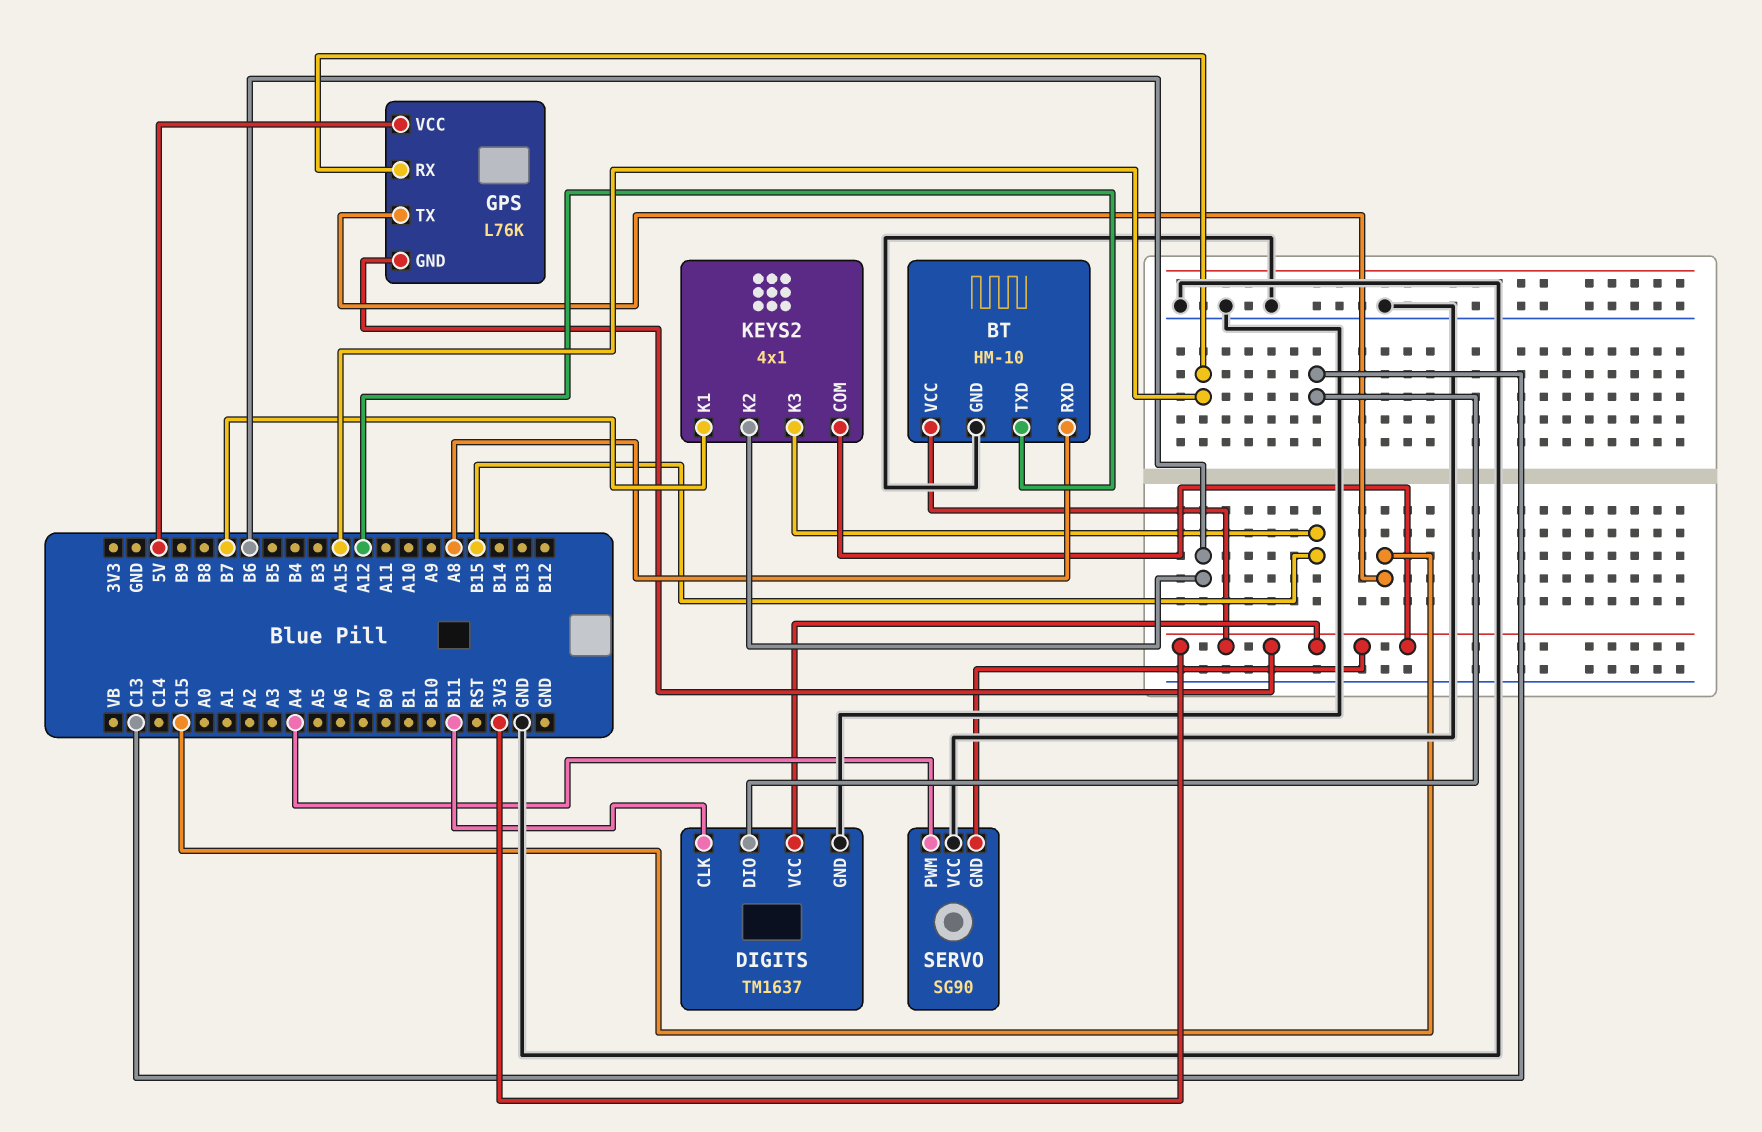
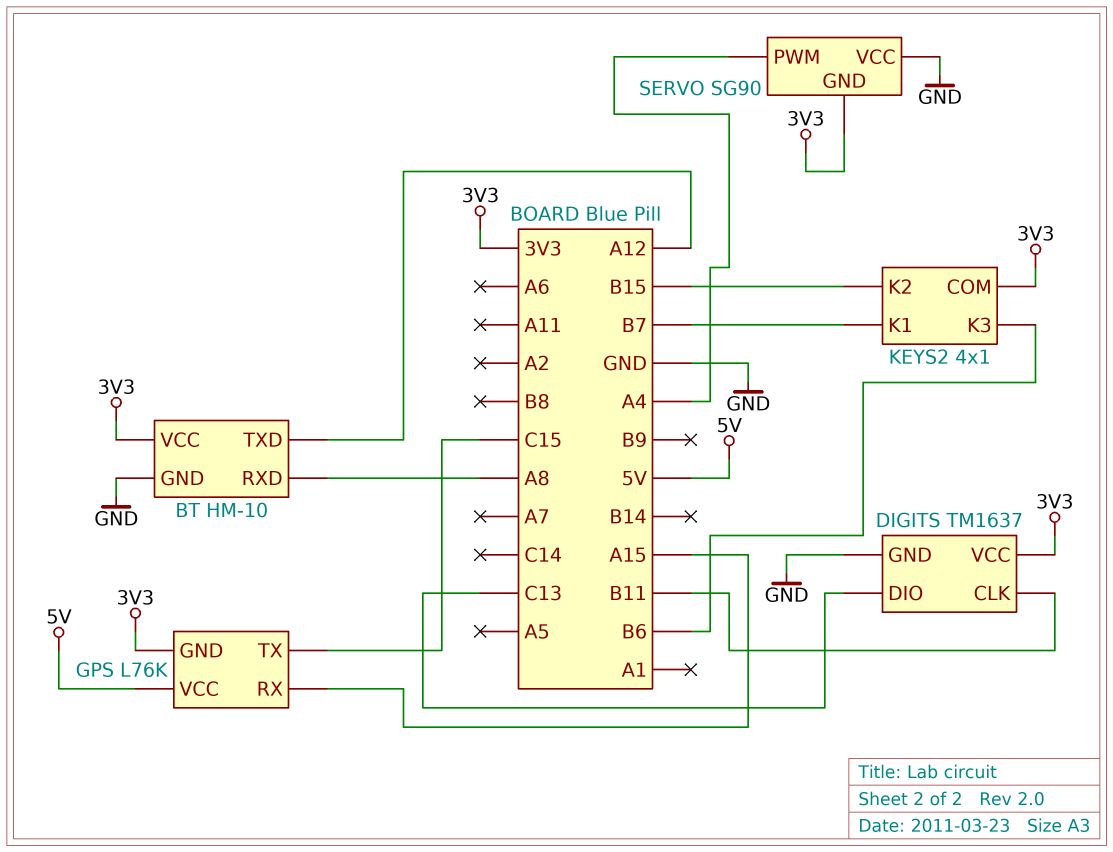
KEYS2 pin K2: B6 -> B15
KEYS2 pin K3: B15 -> B6

